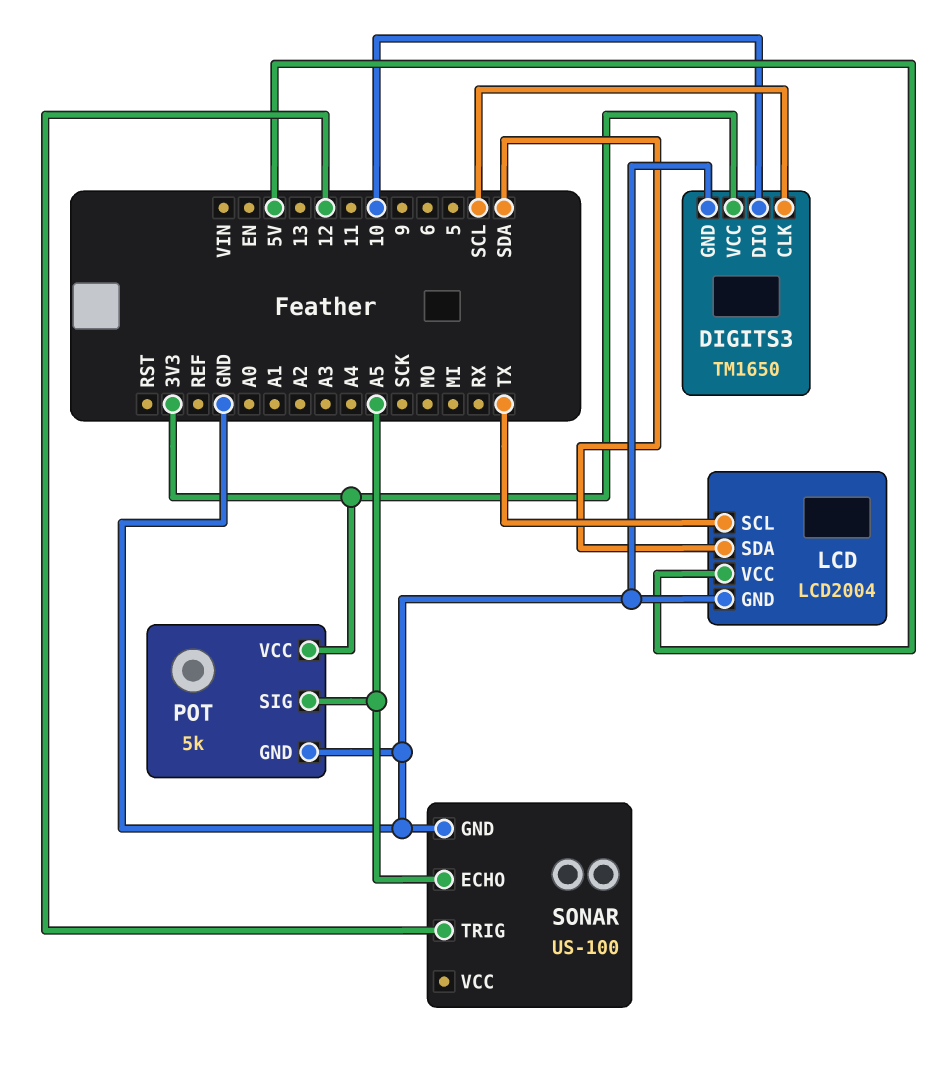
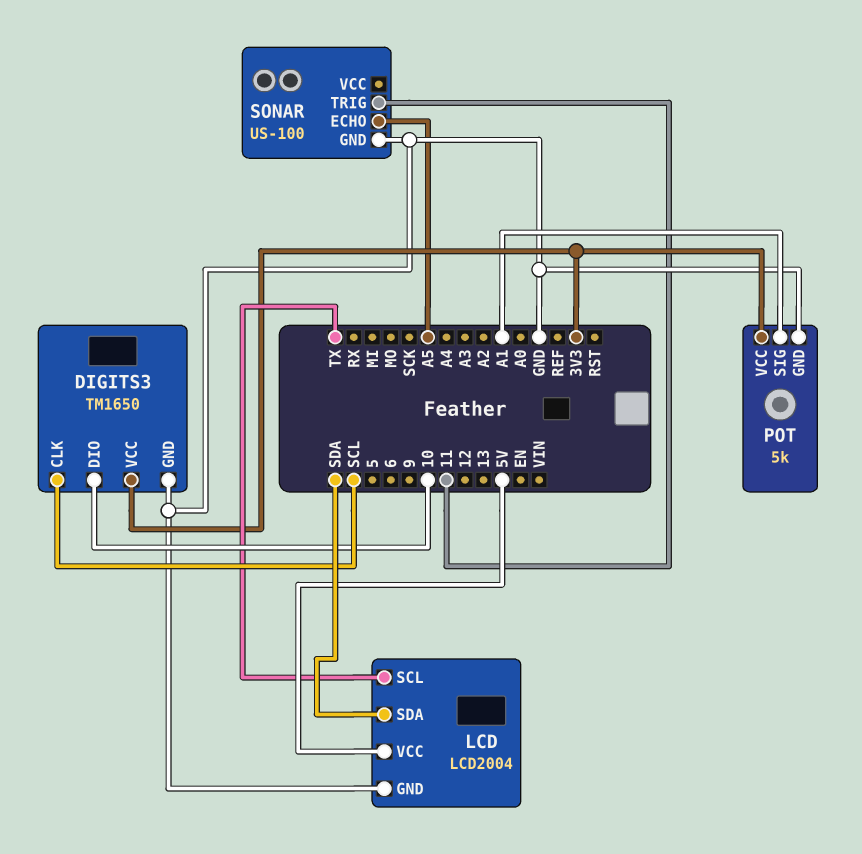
POT pin SIG: A5 -> A1
SONAR pin TRIG: 12 -> 11

